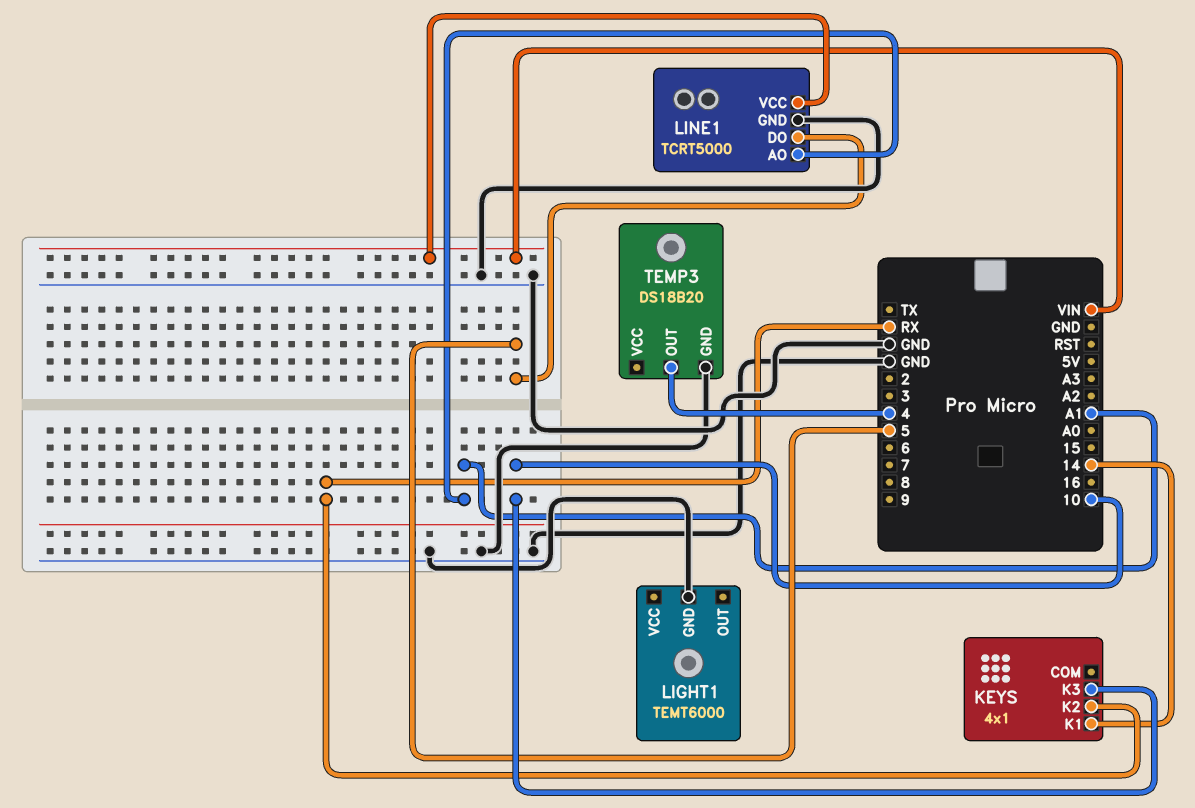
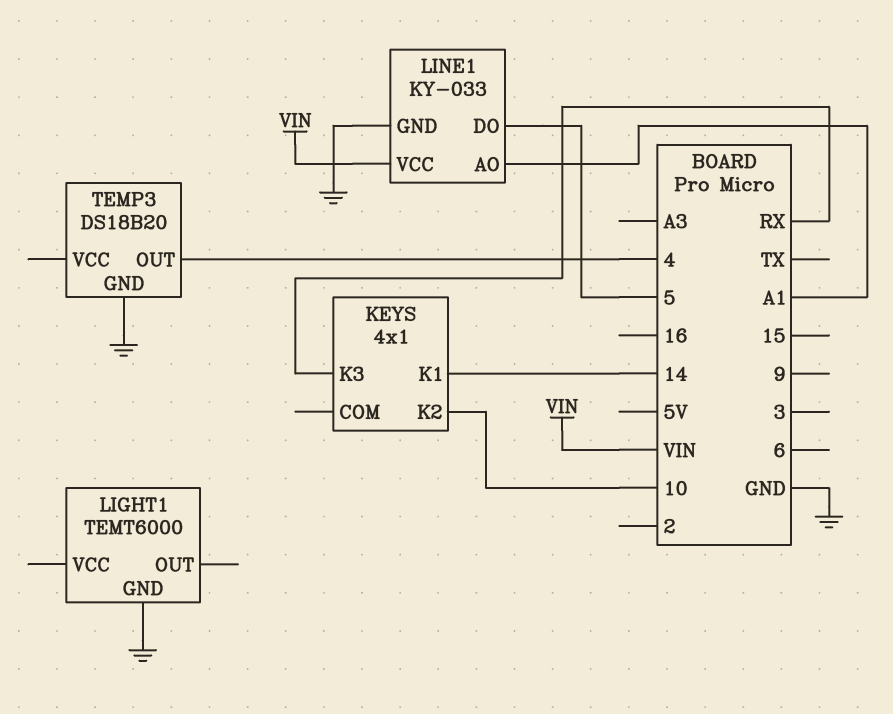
KEYS pin K2: RX -> 10
KEYS pin K3: 10 -> RX
LINE1: TCRT5000 -> KY-033

